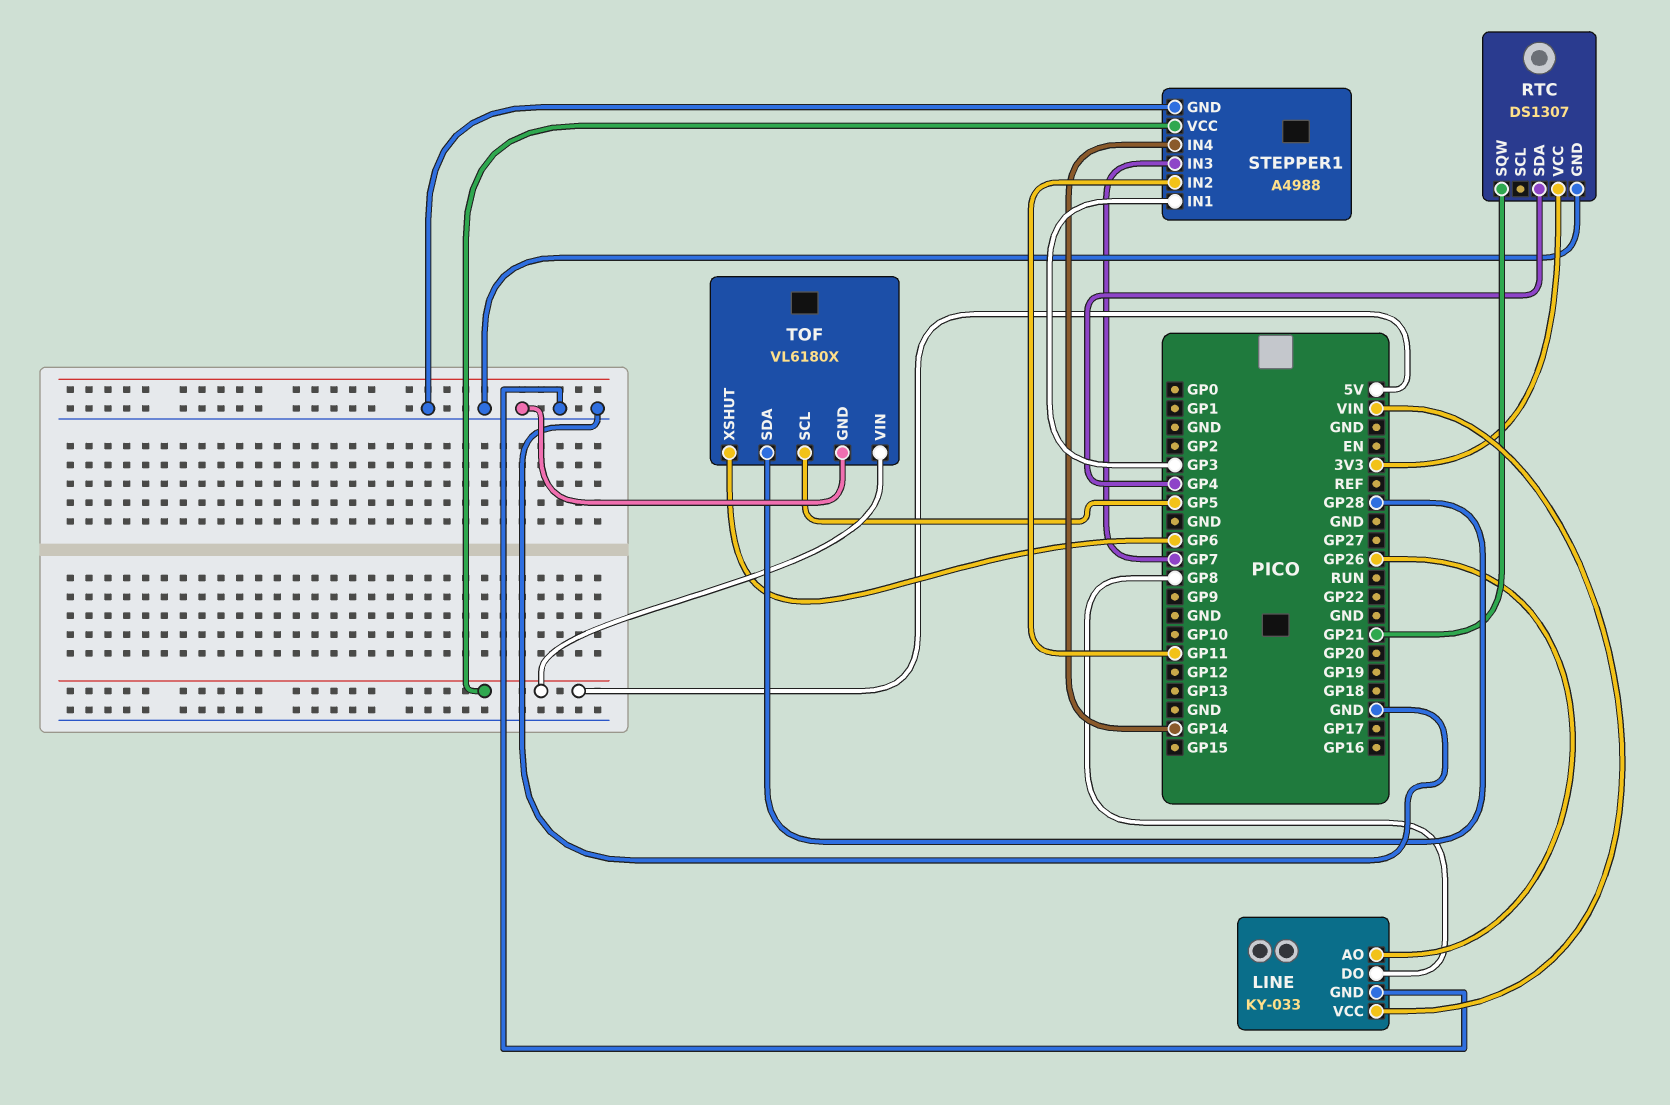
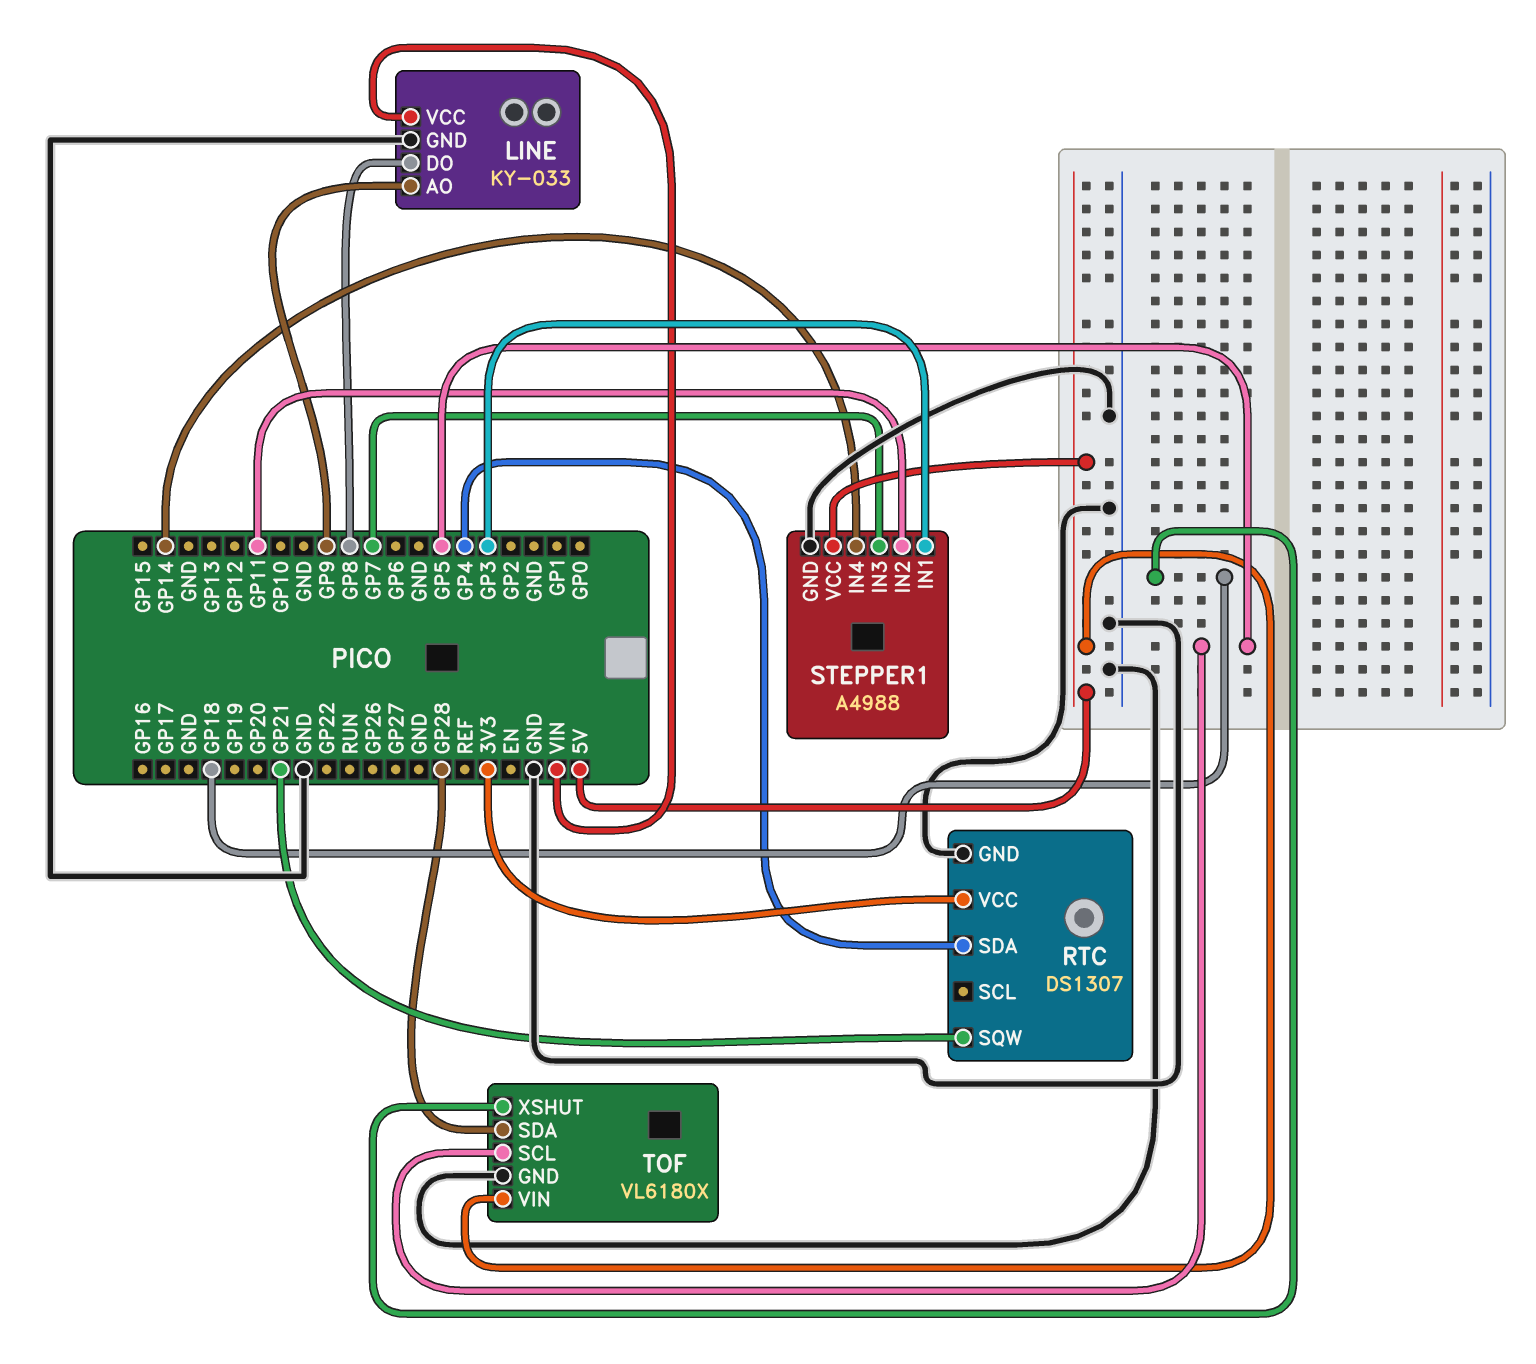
LINE pin AO: GP26 -> GP9
TOF pin XSHUT: GP6 -> GP18

